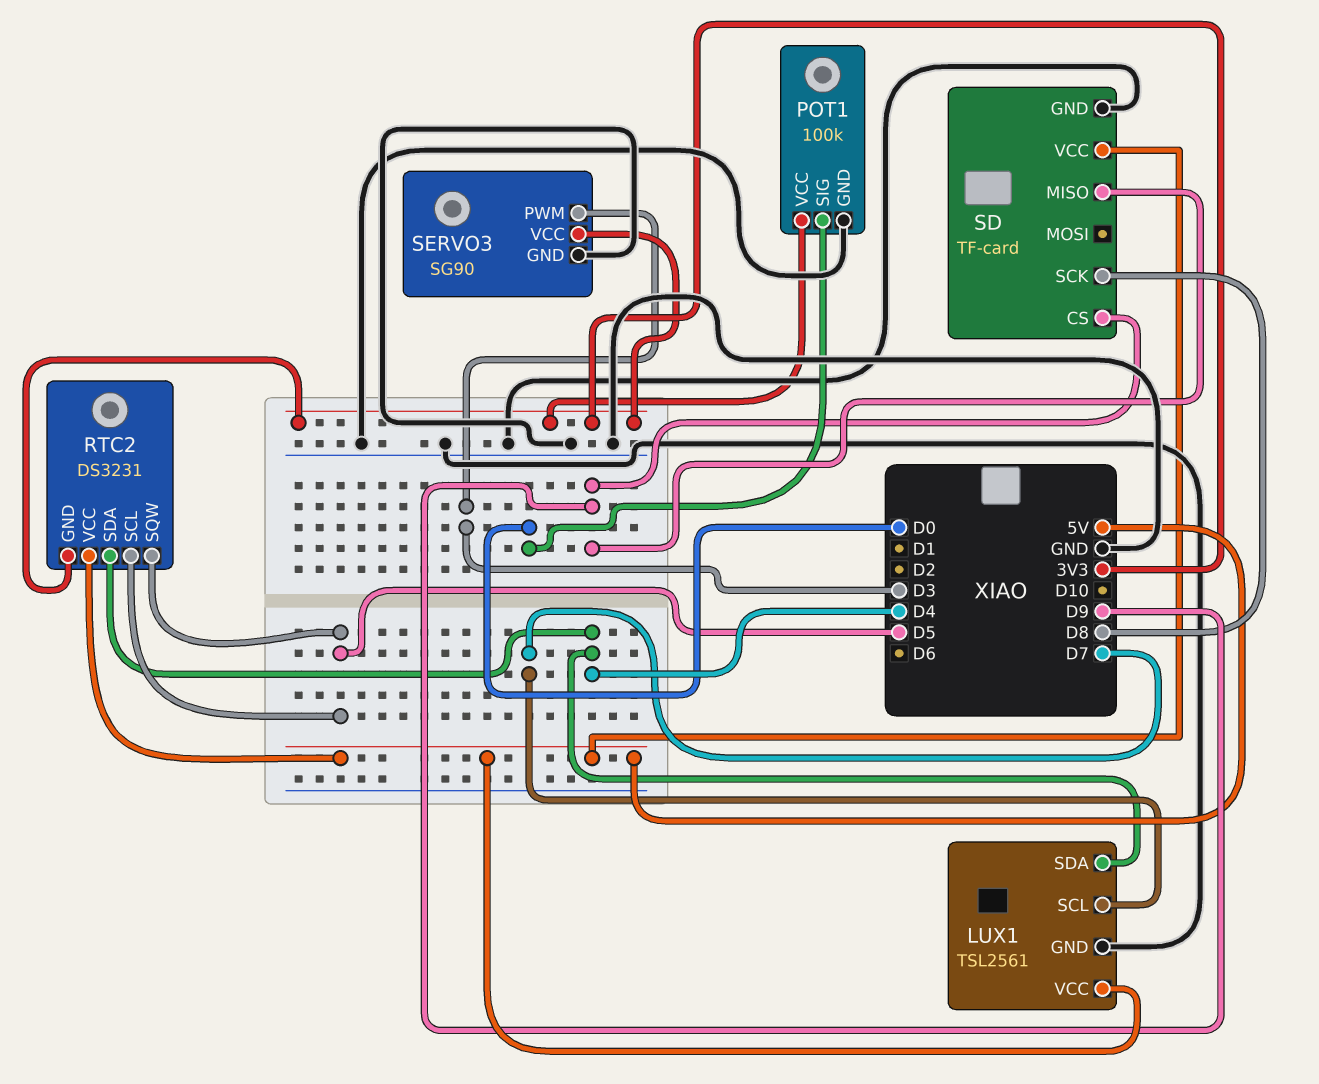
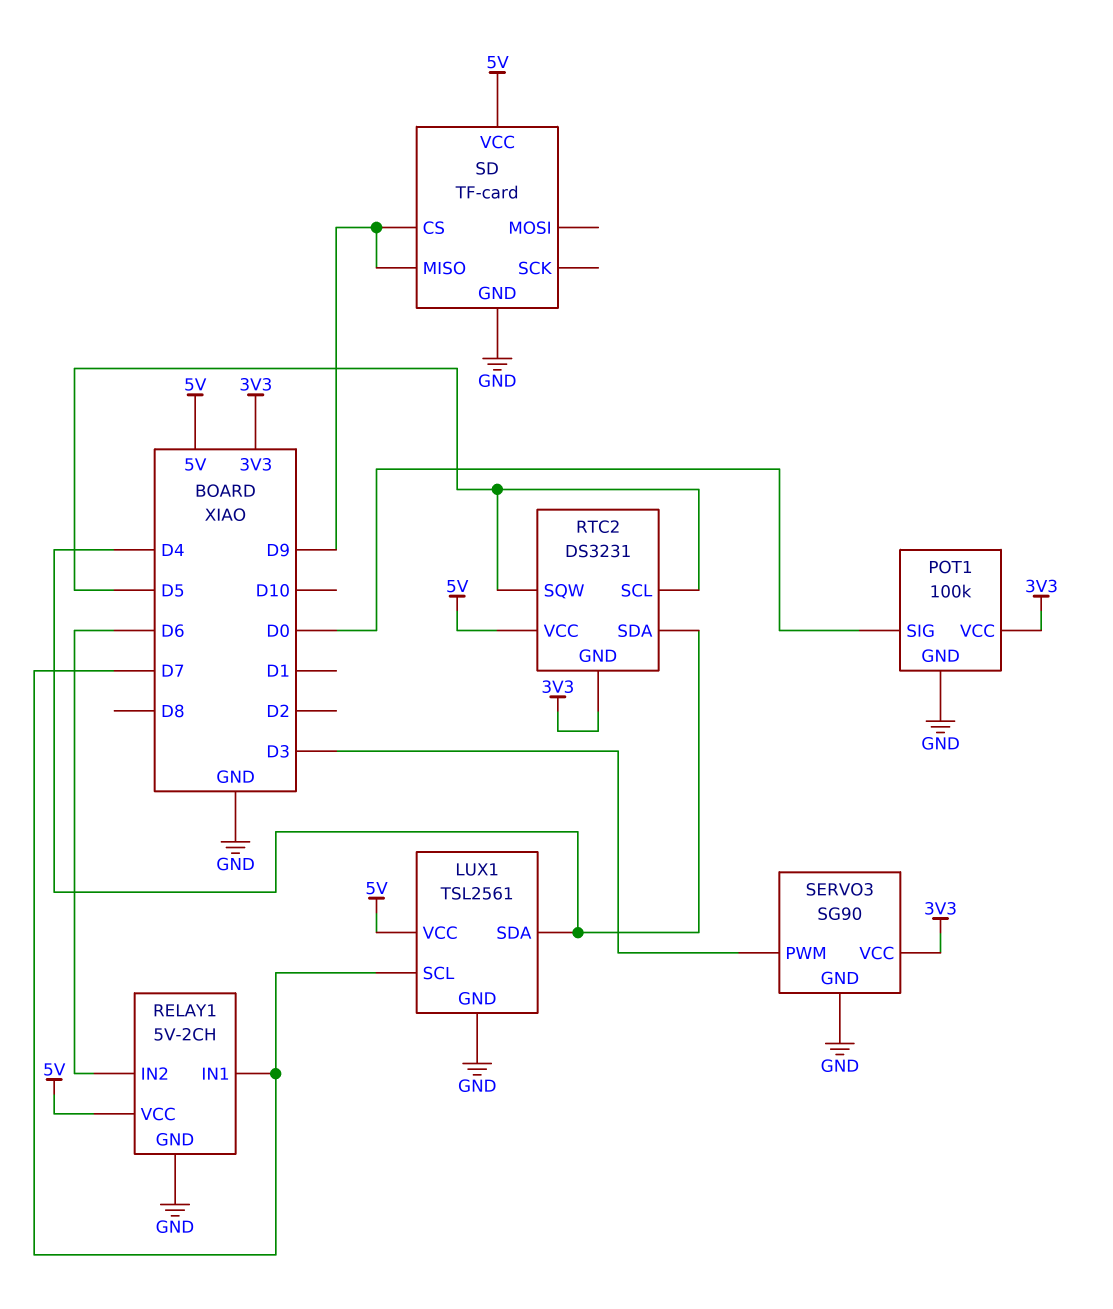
RELAY1: none -> 5V-2CH
RELAY1 pin GND: none -> GND
RELAY1 pin IN1: none -> D7
RELAY1 pin IN2: none -> D6
RELAY1 pin VCC: none -> 5V
SD pin SCK: D8 -> none

